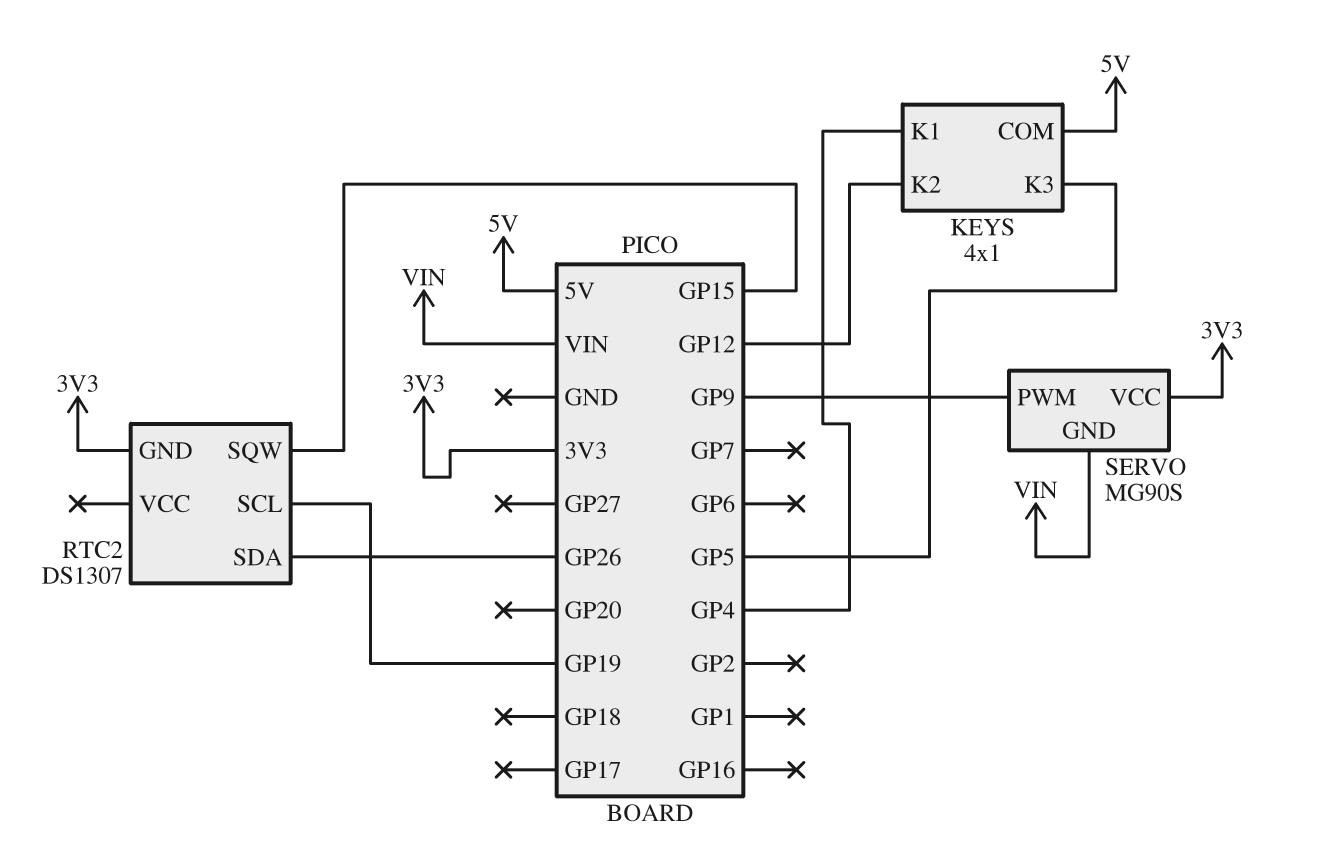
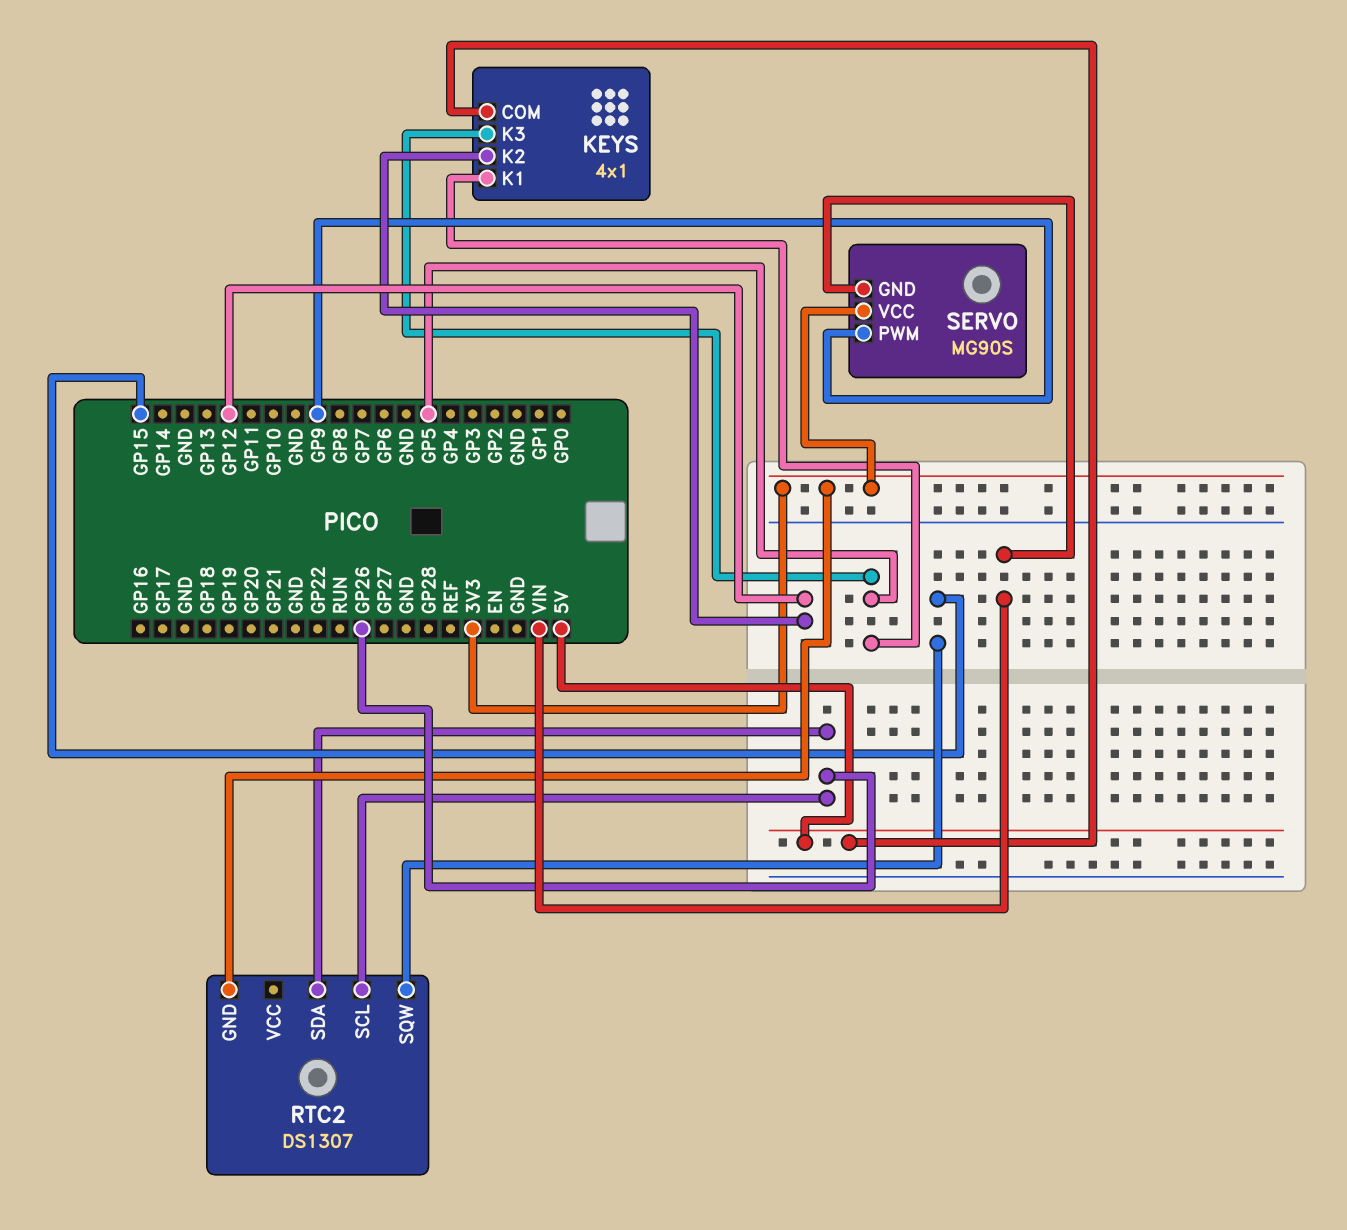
KEYS pin K1: GP4 -> GP5
RTC2 pin SCL: GP19 -> GP26

